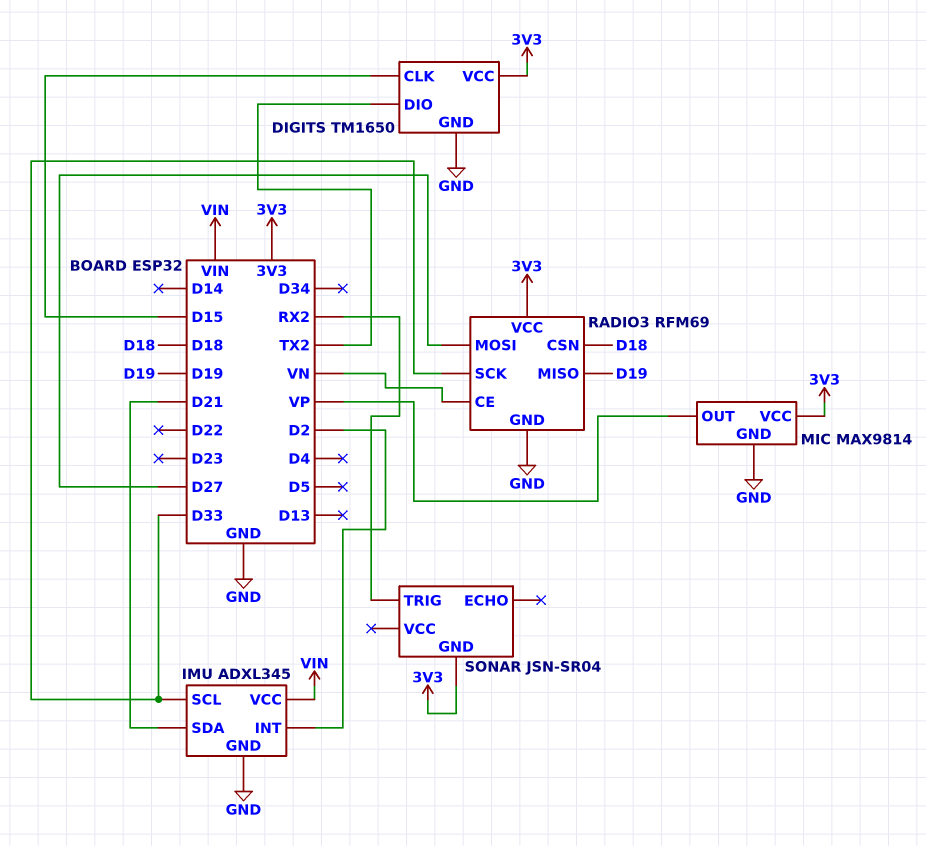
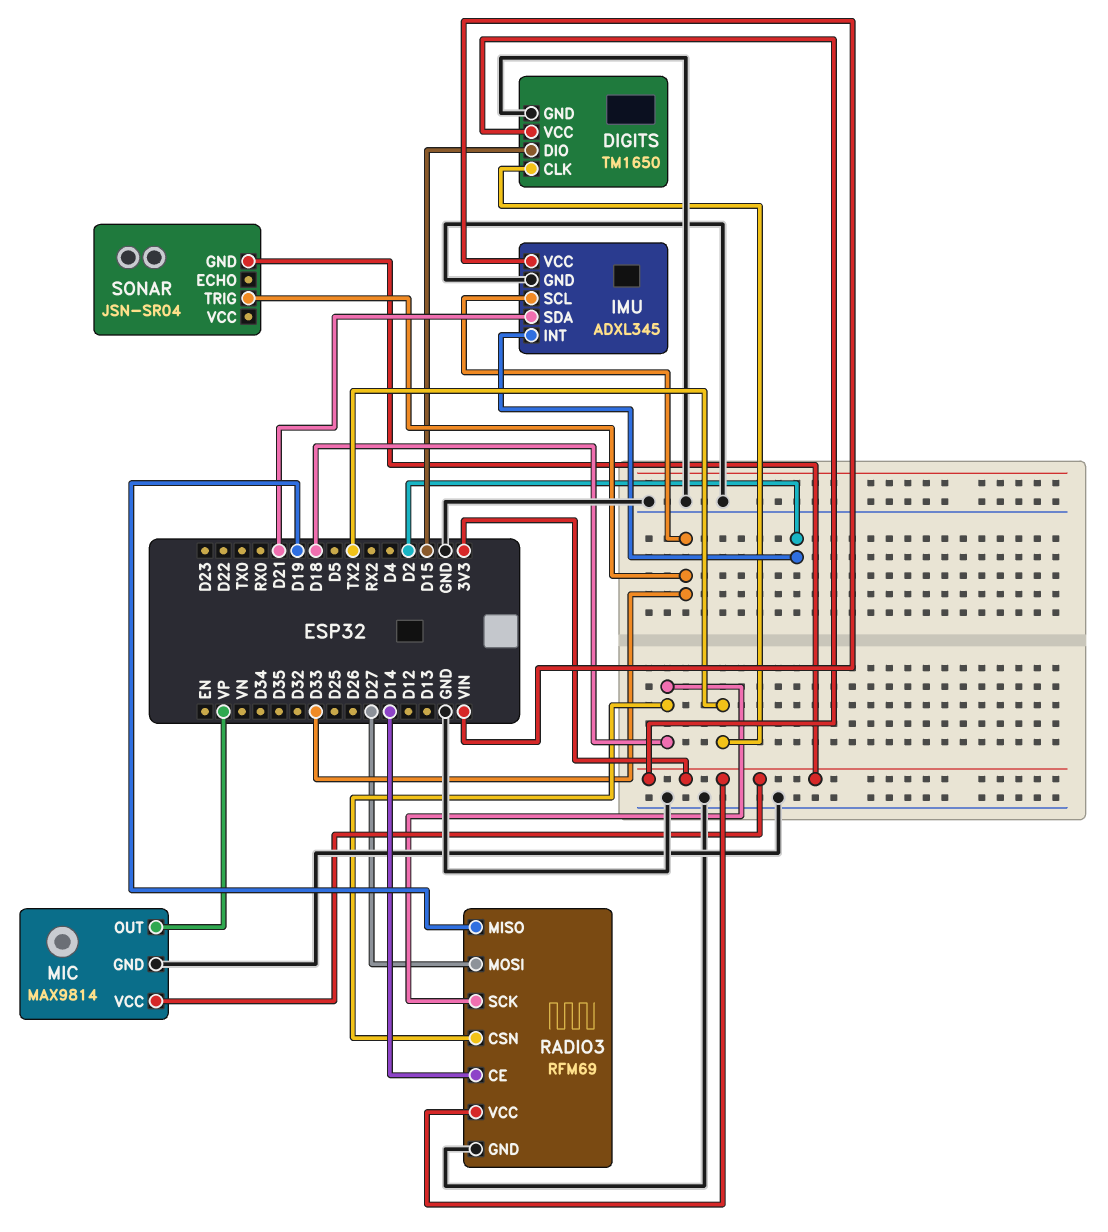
DIGITS pin CLK: D15 -> TX2
DIGITS pin DIO: TX2 -> D15
RADIO3 pin CE: VN -> D14
RADIO3 pin SCK: D33 -> D18
SONAR pin TRIG: RX2 -> D33

